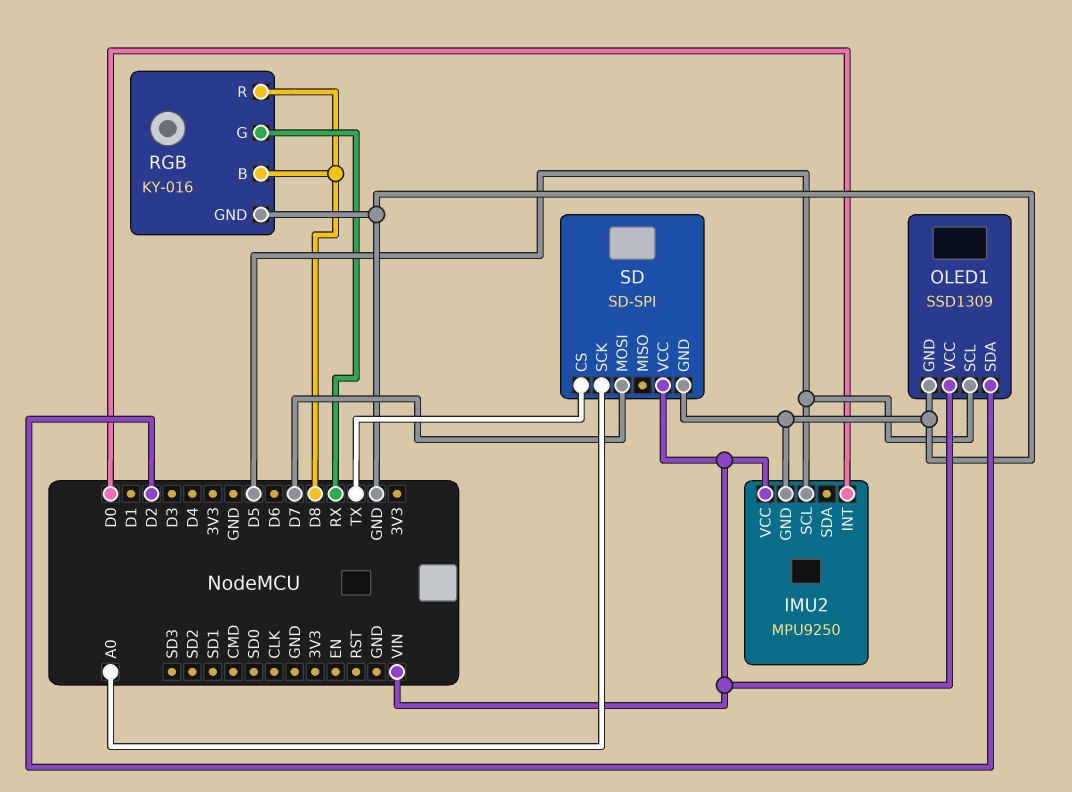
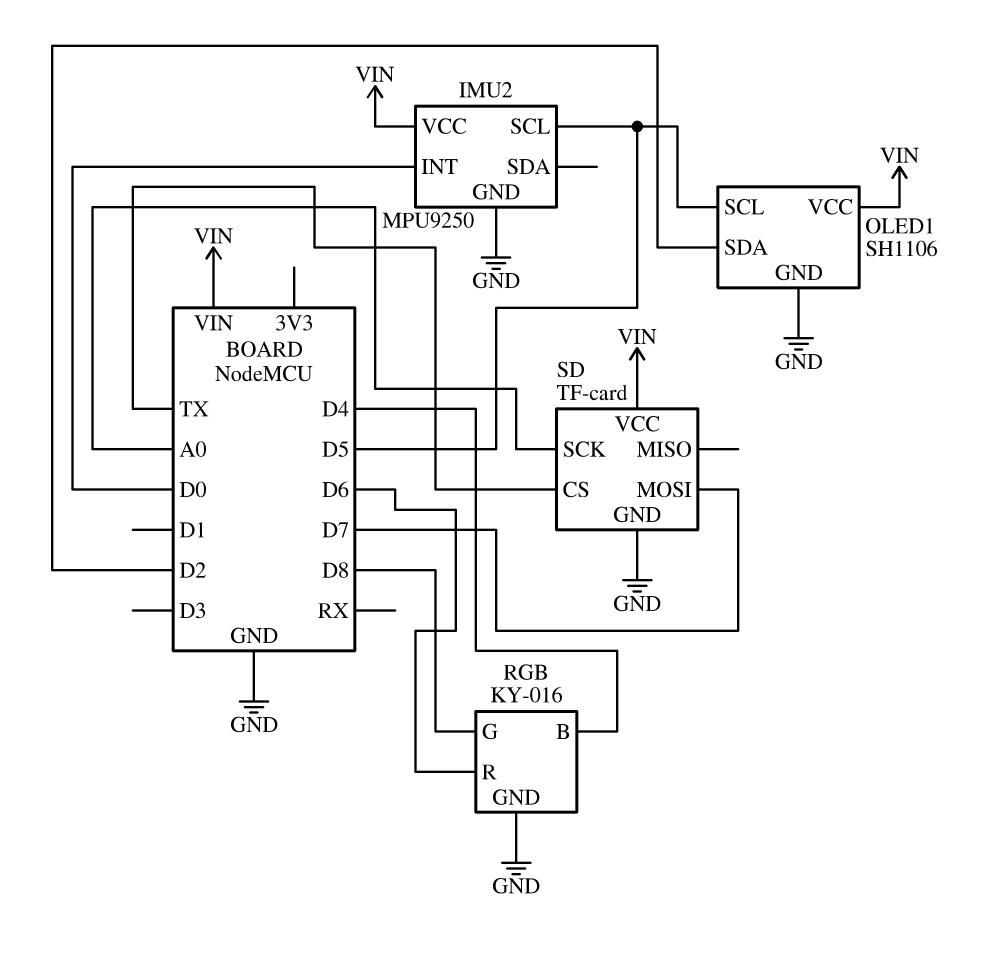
OLED1: SSD1309 -> SH1106
RGB pin B: D8 -> D4
RGB pin G: RX -> D8
RGB pin R: D8 -> D6
SD: SD-SPI -> TF-card

